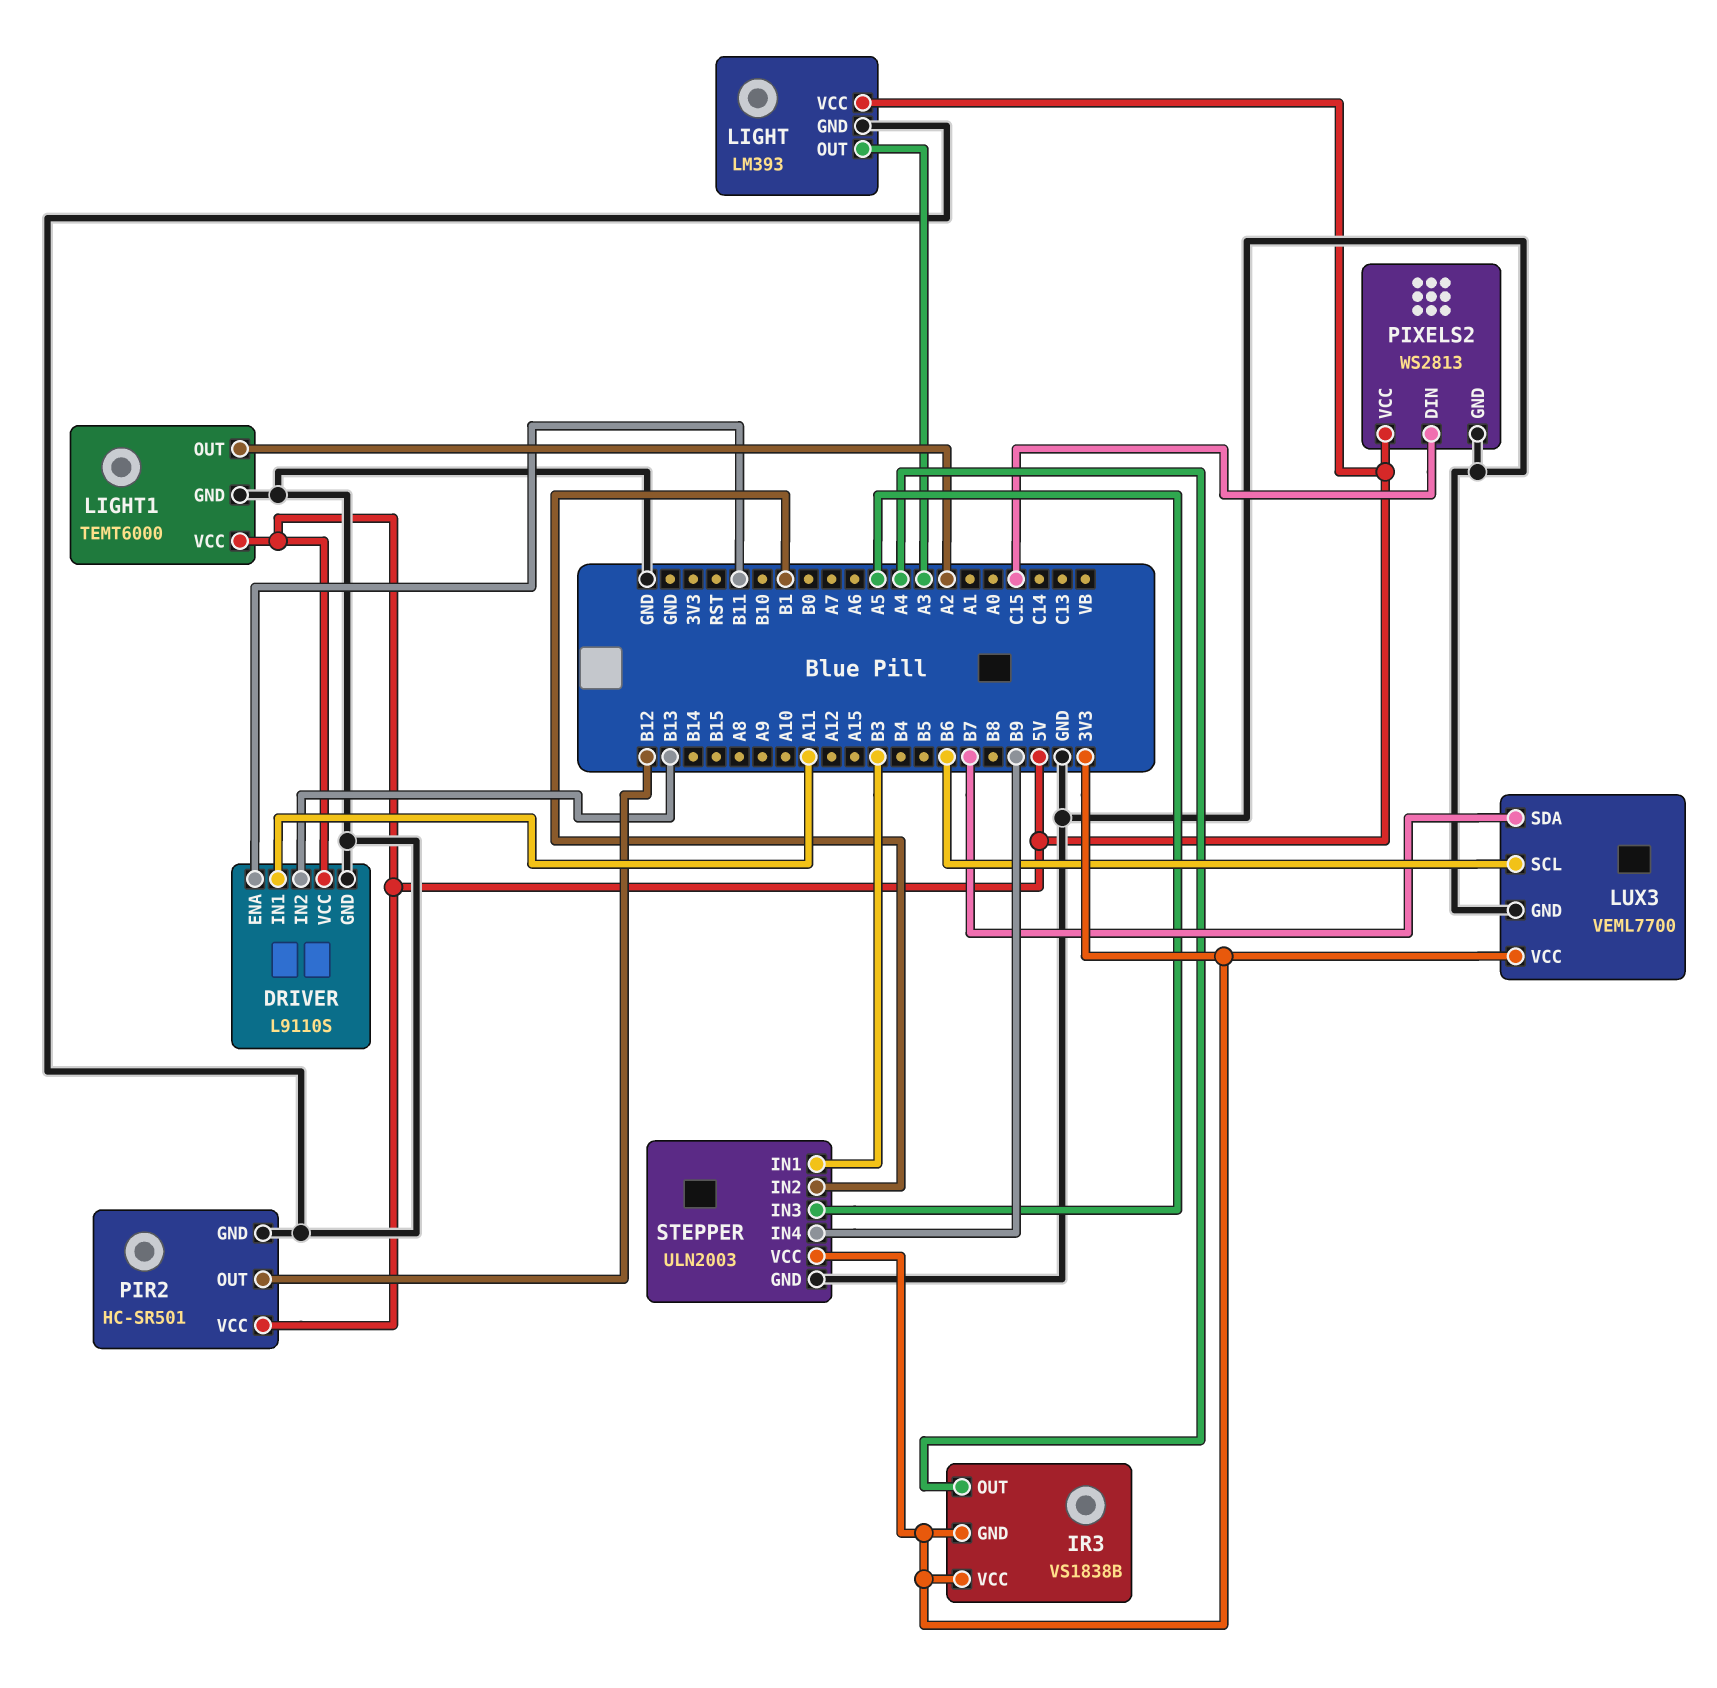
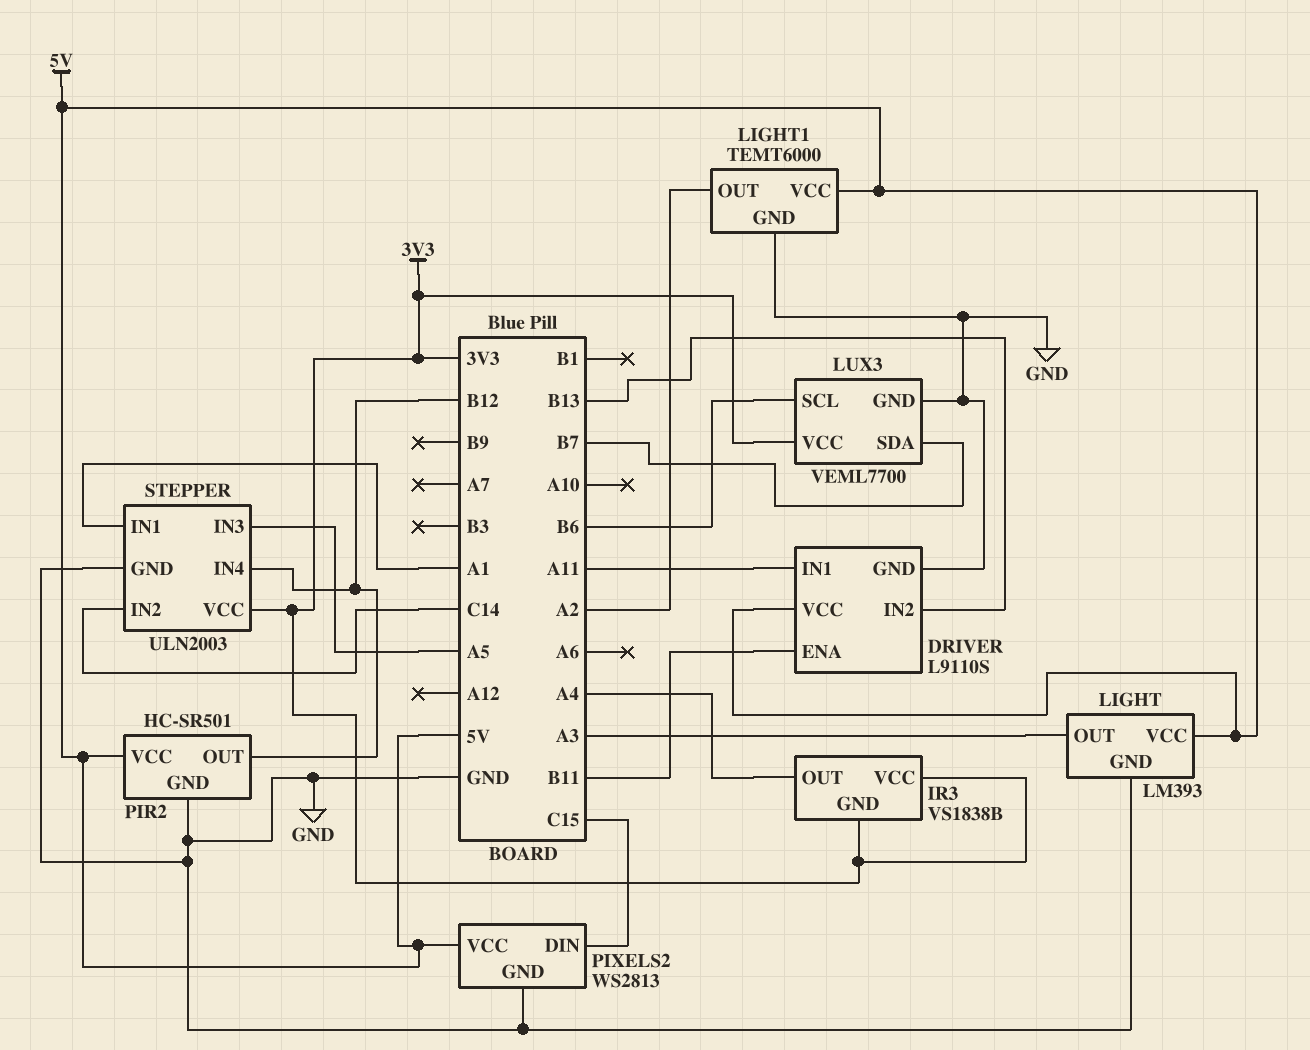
STEPPER pin IN1: B3 -> A1
STEPPER pin IN2: B1 -> C14
STEPPER pin IN4: B9 -> B12

